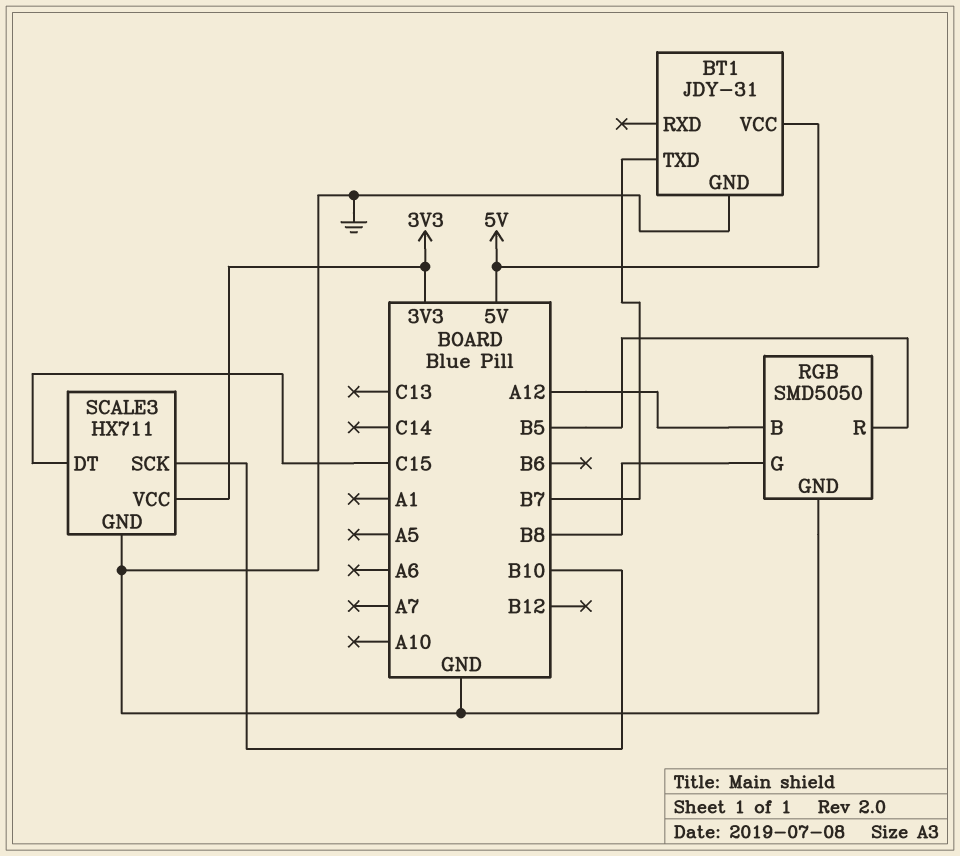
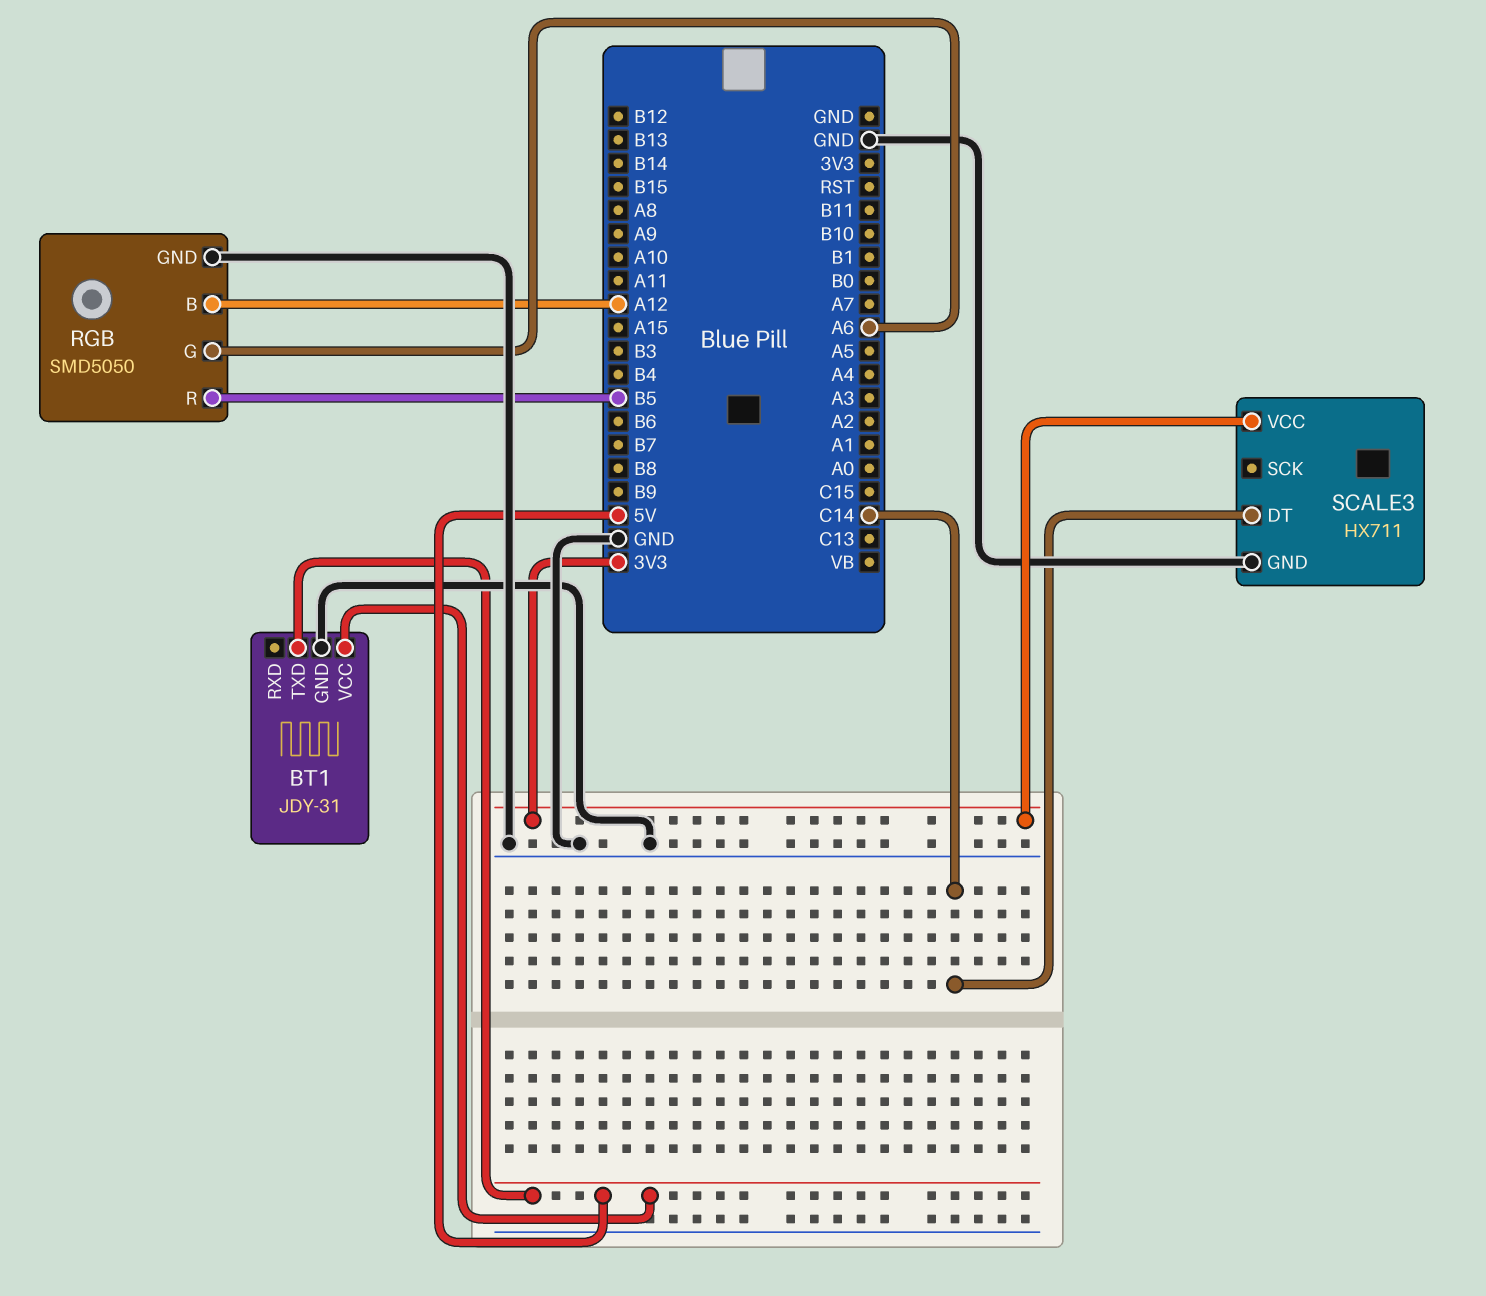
BT1 pin TXD: B7 -> 5V
RGB pin G: B8 -> A6
SCALE3 pin DT: C15 -> C14
SCALE3 pin SCK: B10 -> none

